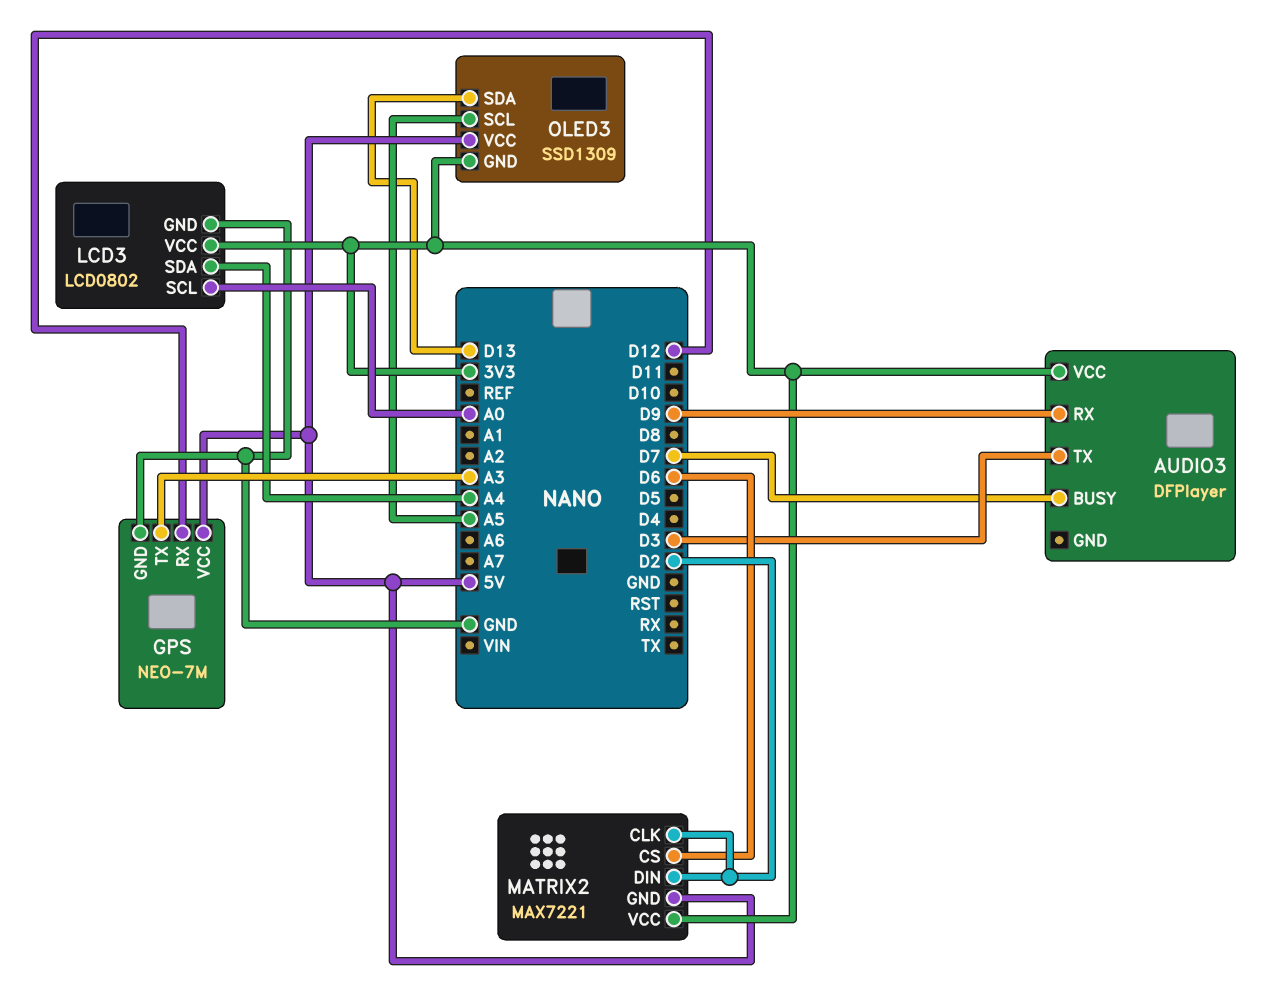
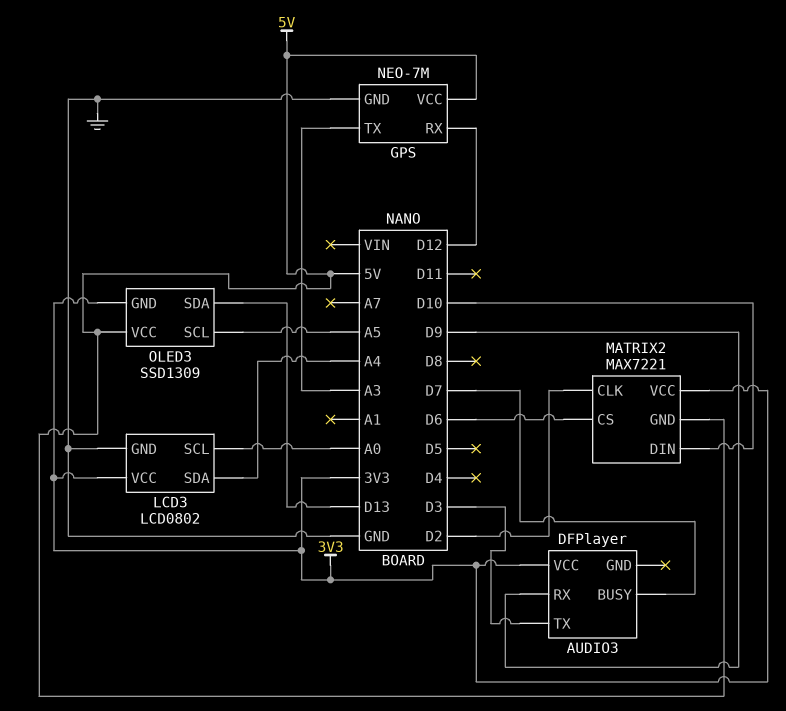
MATRIX2 pin DIN: D2 -> D10

